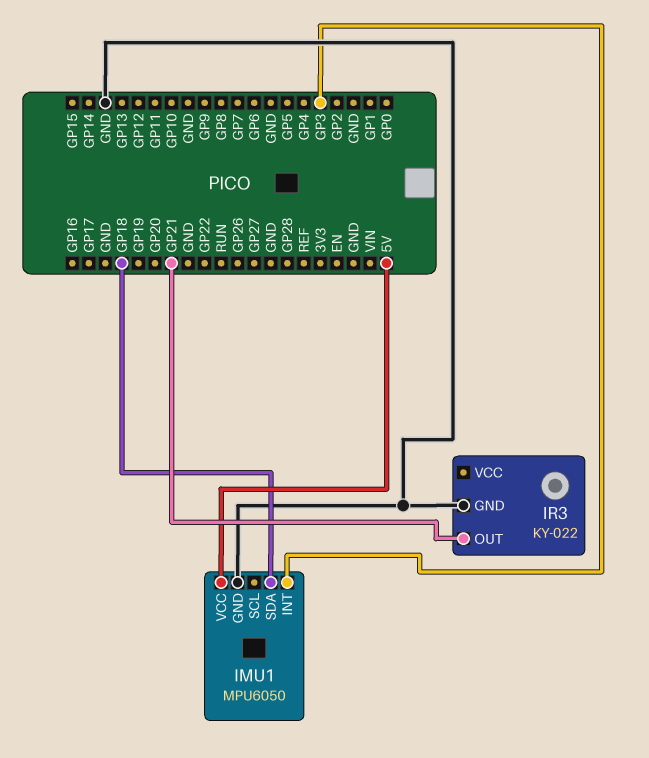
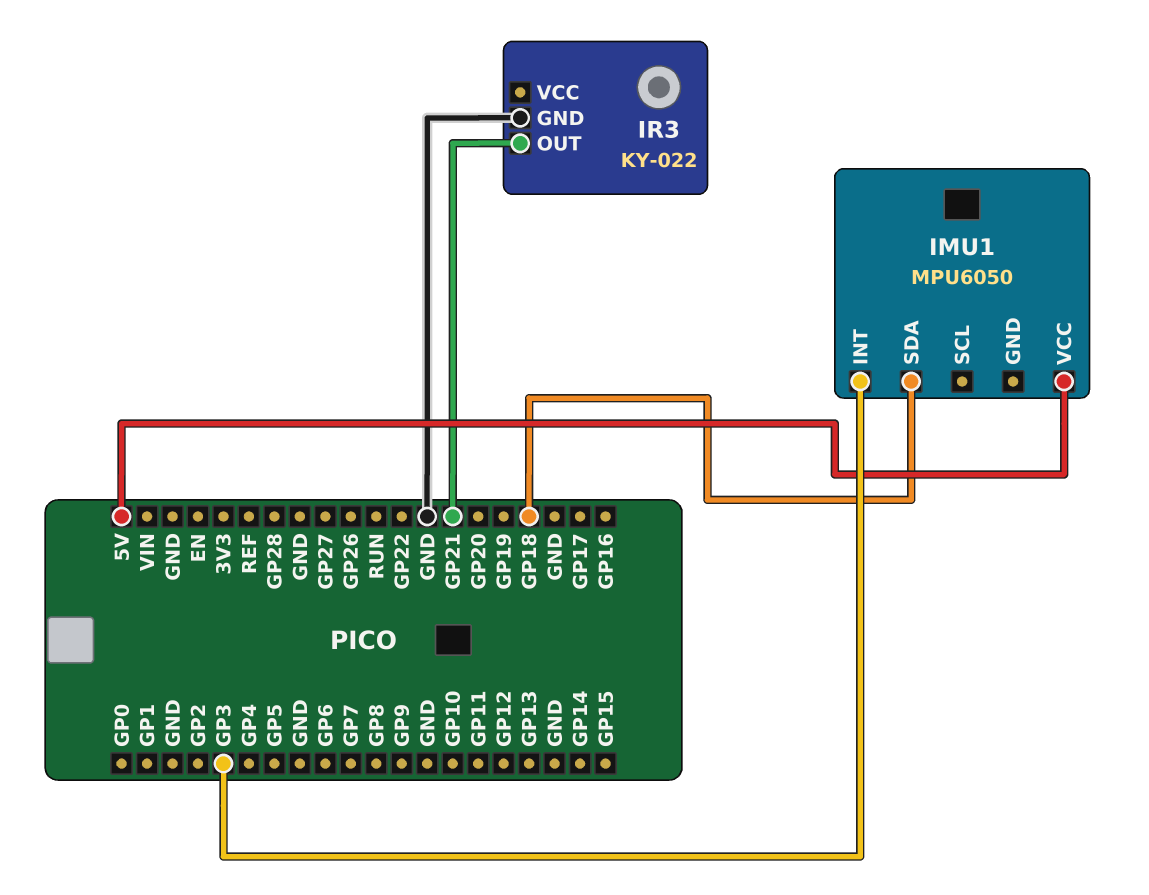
IMU1 pin GND: GND -> none

